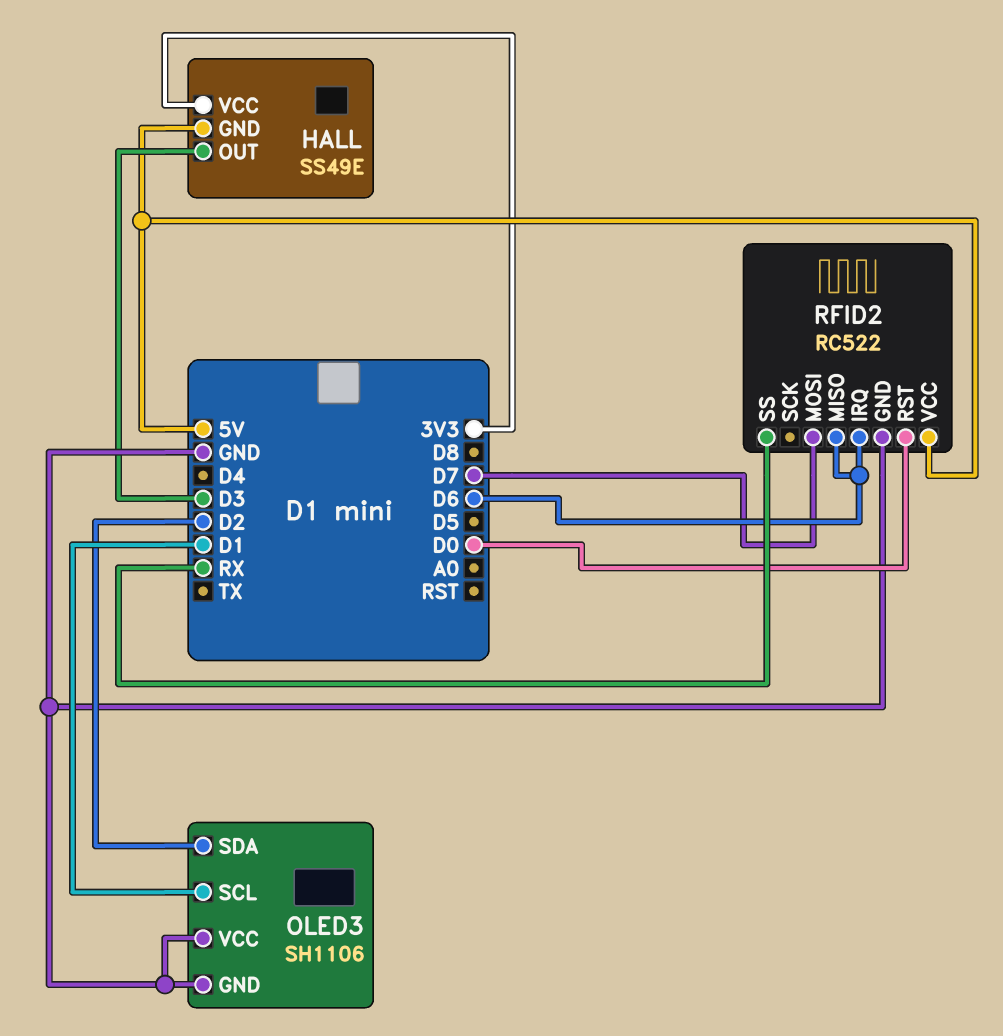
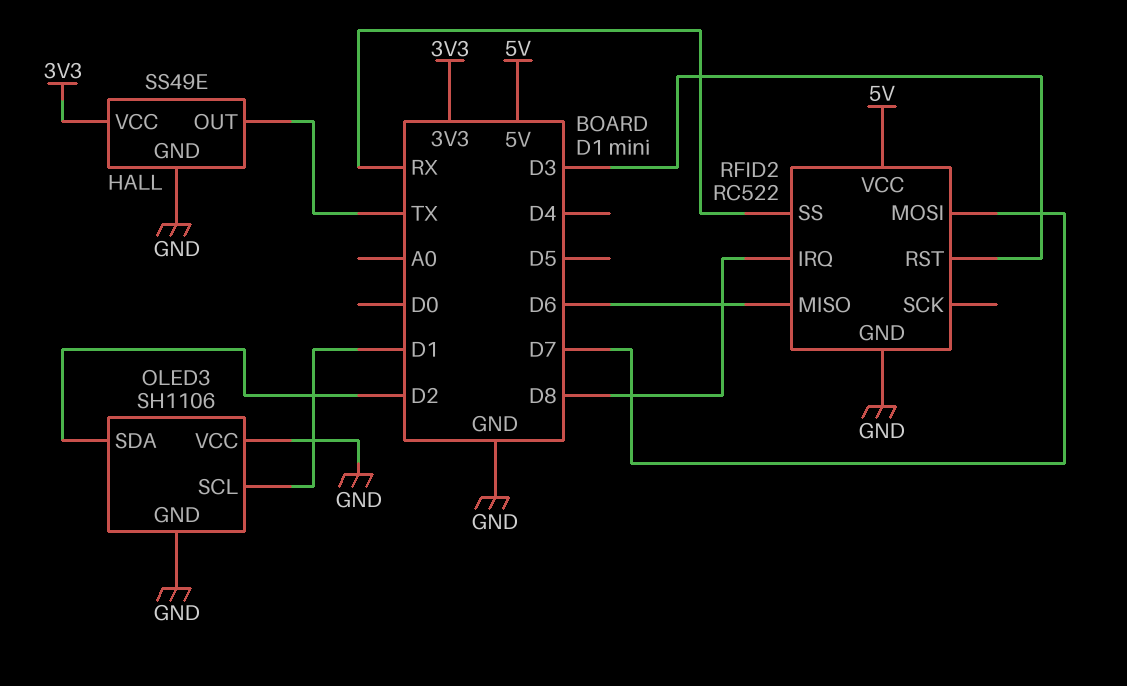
HALL pin GND: 5V -> GND
HALL pin OUT: D3 -> TX
RFID2 pin IRQ: D6 -> D8
RFID2 pin RST: D0 -> D3

